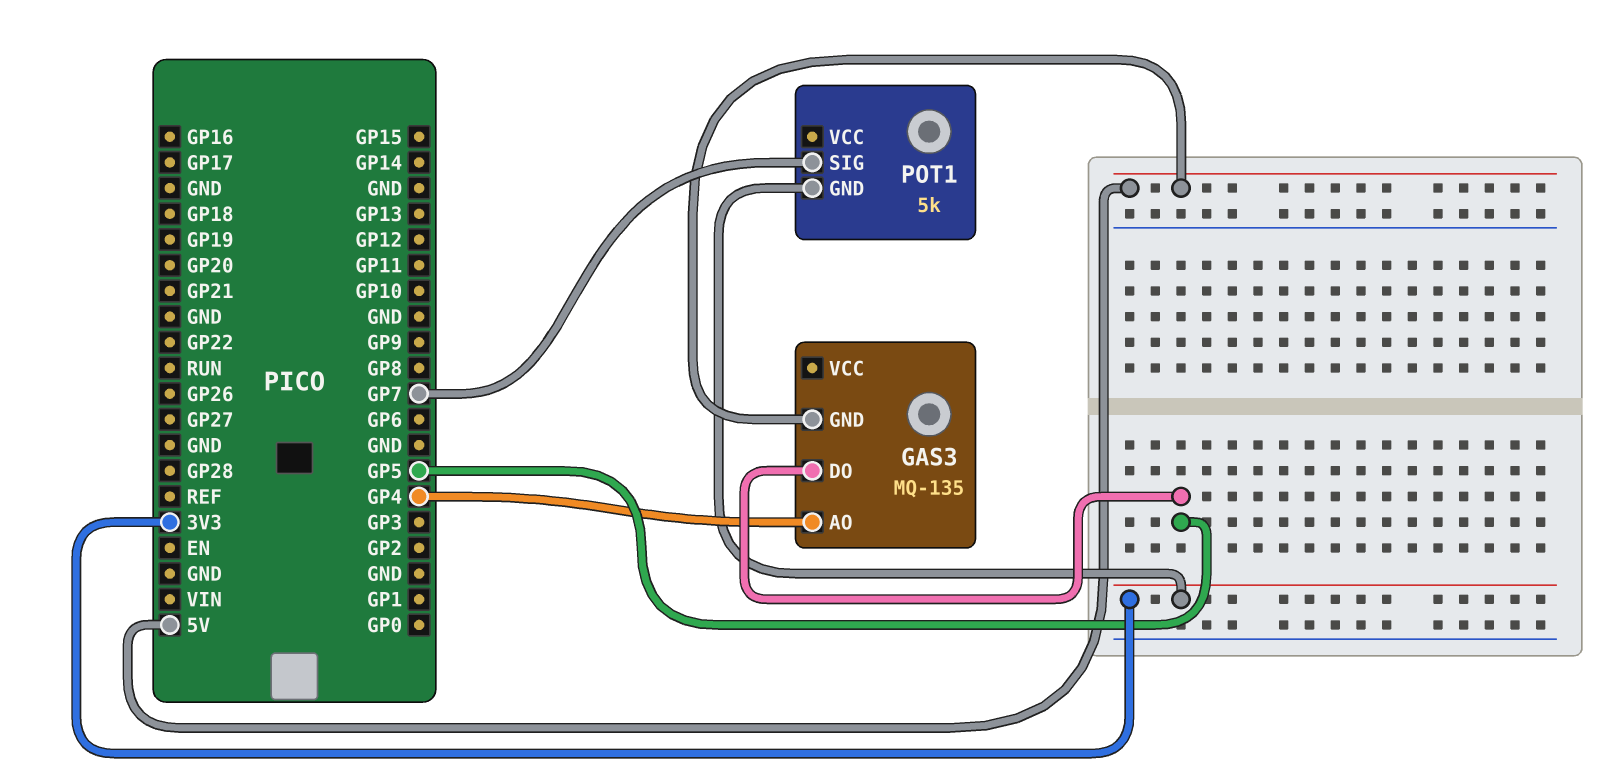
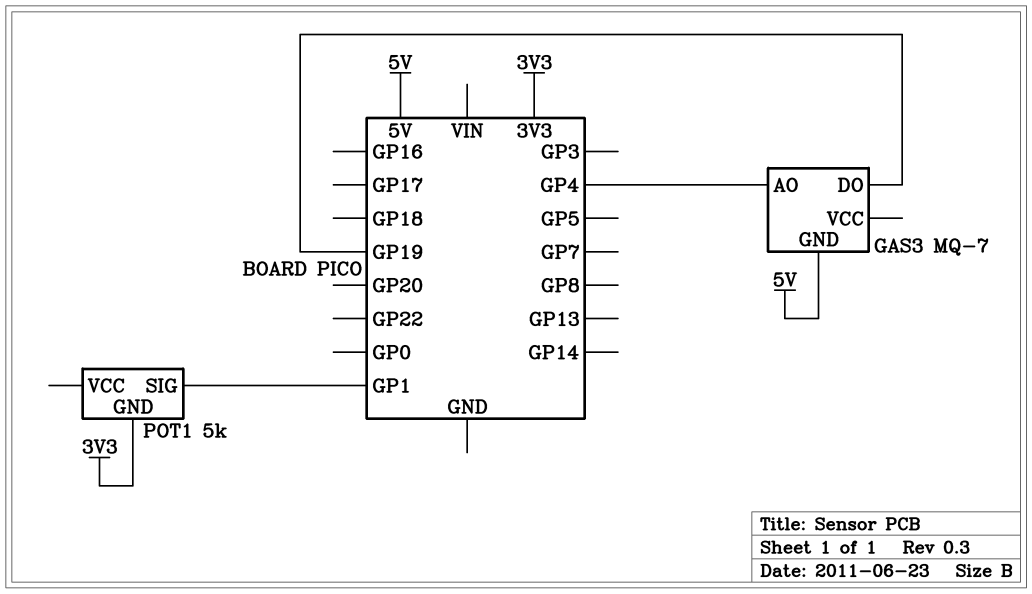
GAS3: MQ-135 -> MQ-7
GAS3 pin DO: GP5 -> GP19
POT1 pin SIG: GP7 -> GP1

